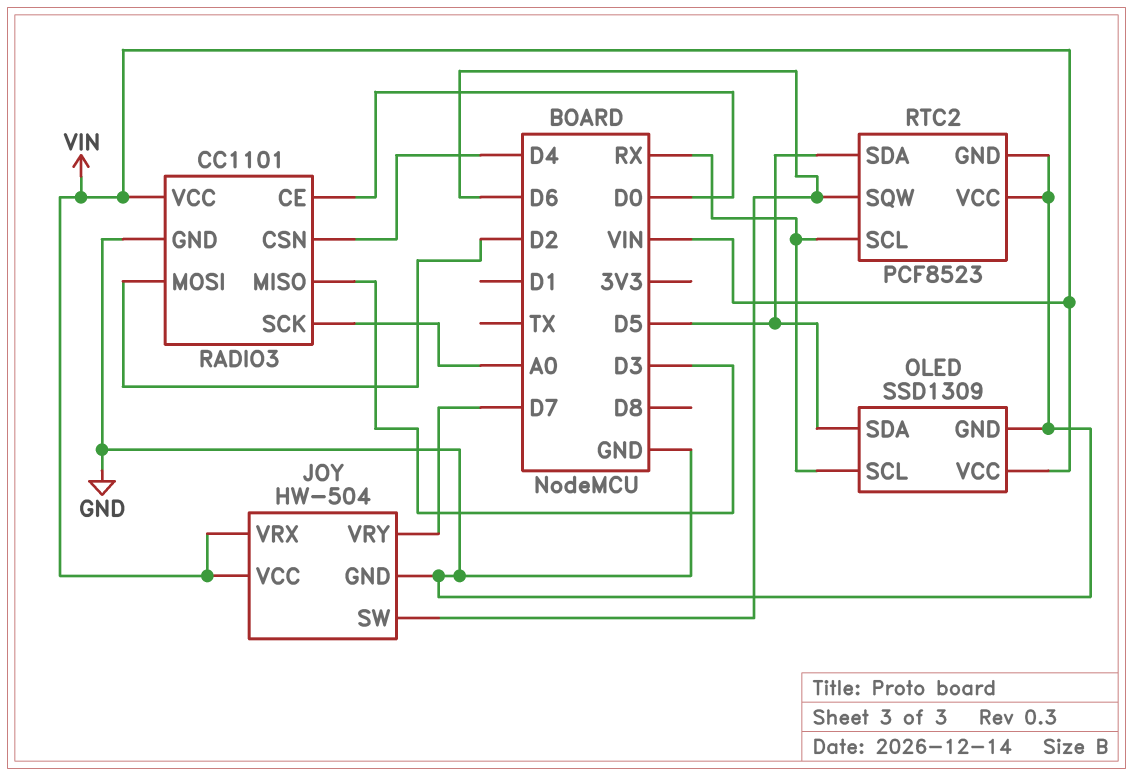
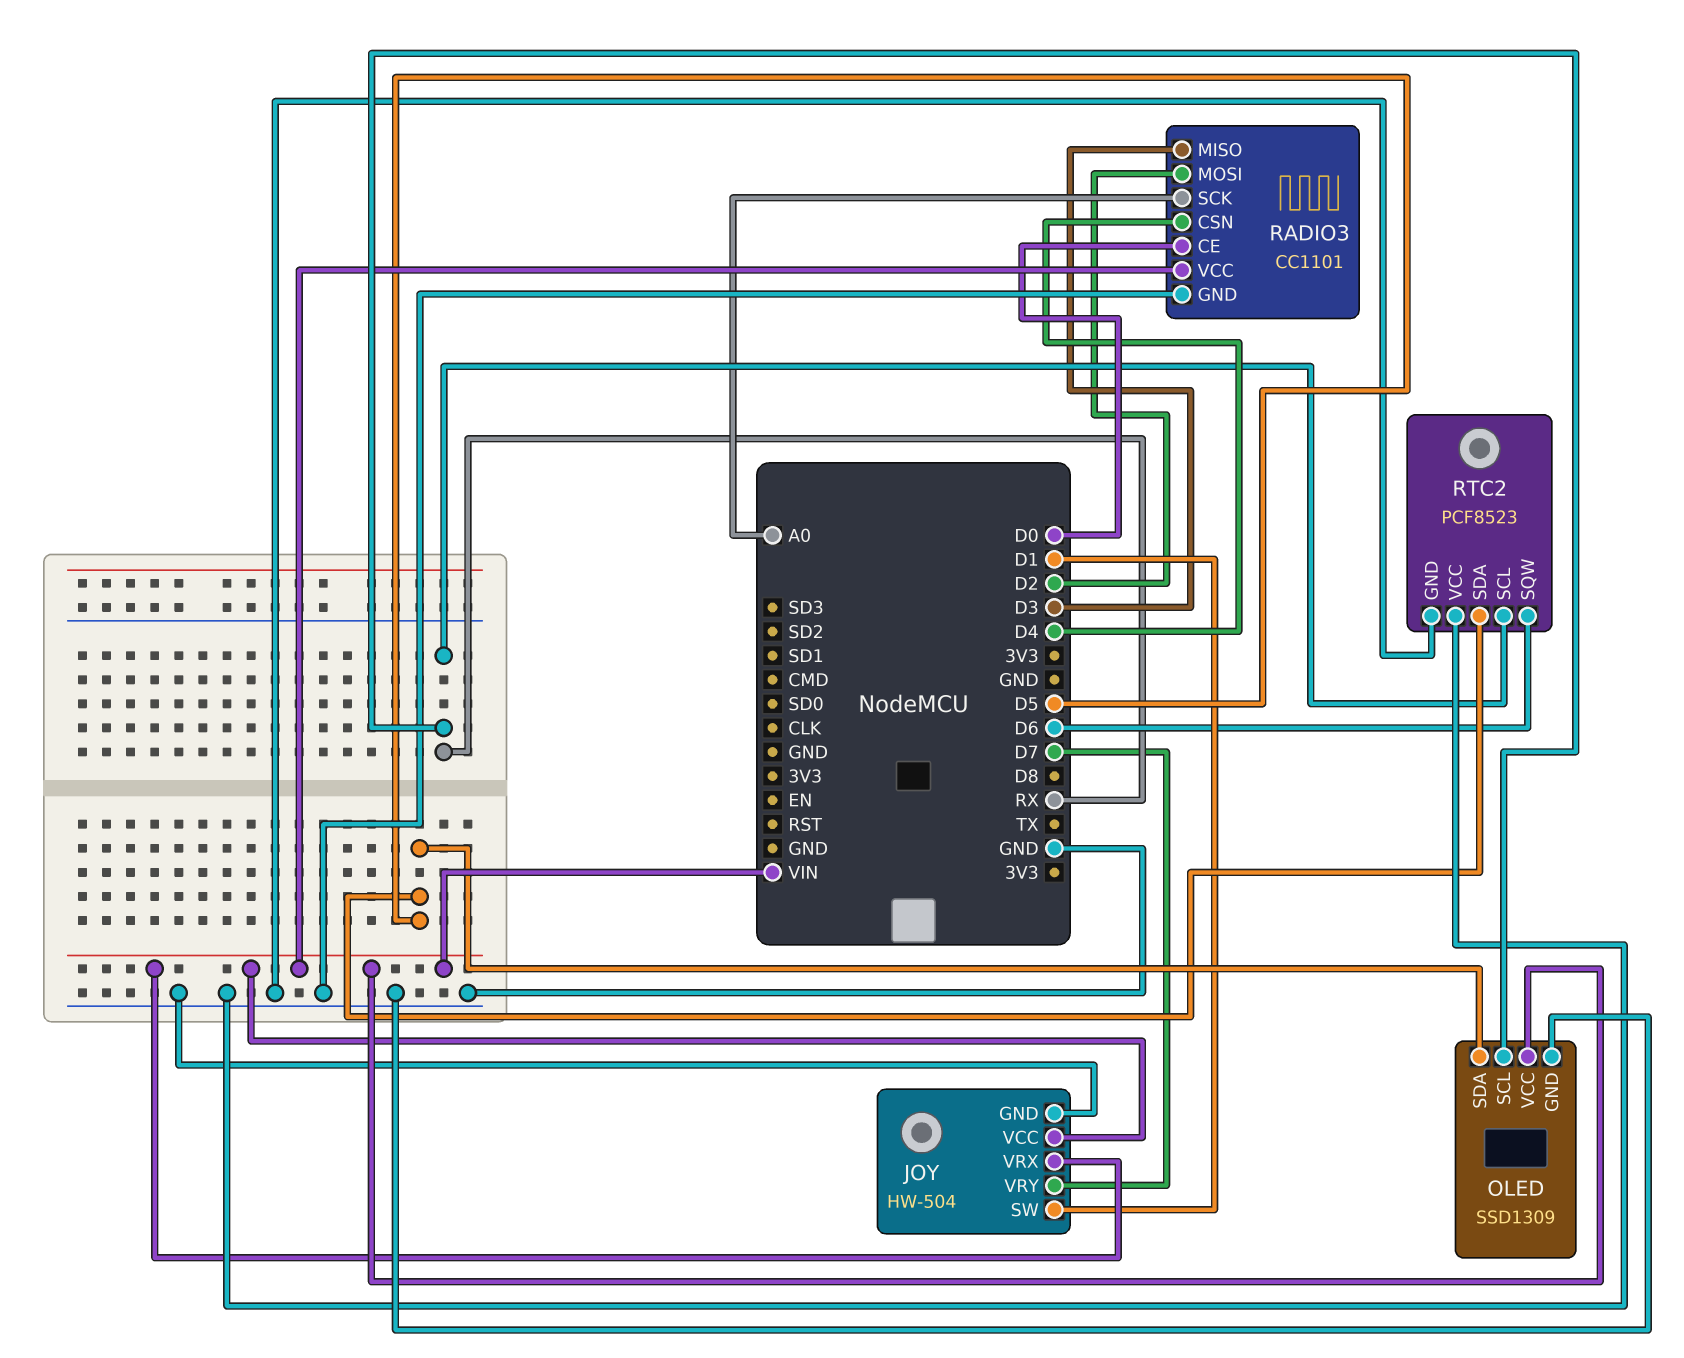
JOY pin SW: D6 -> D1

